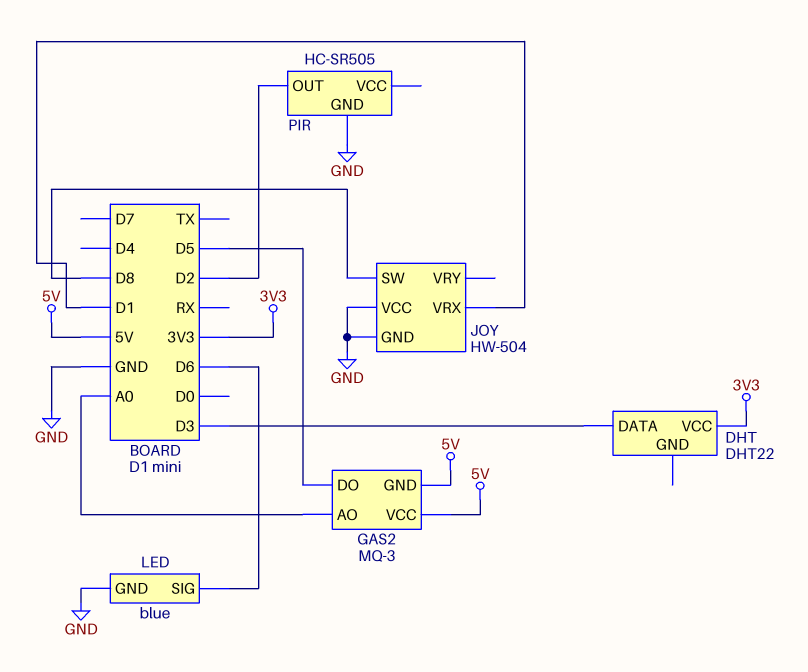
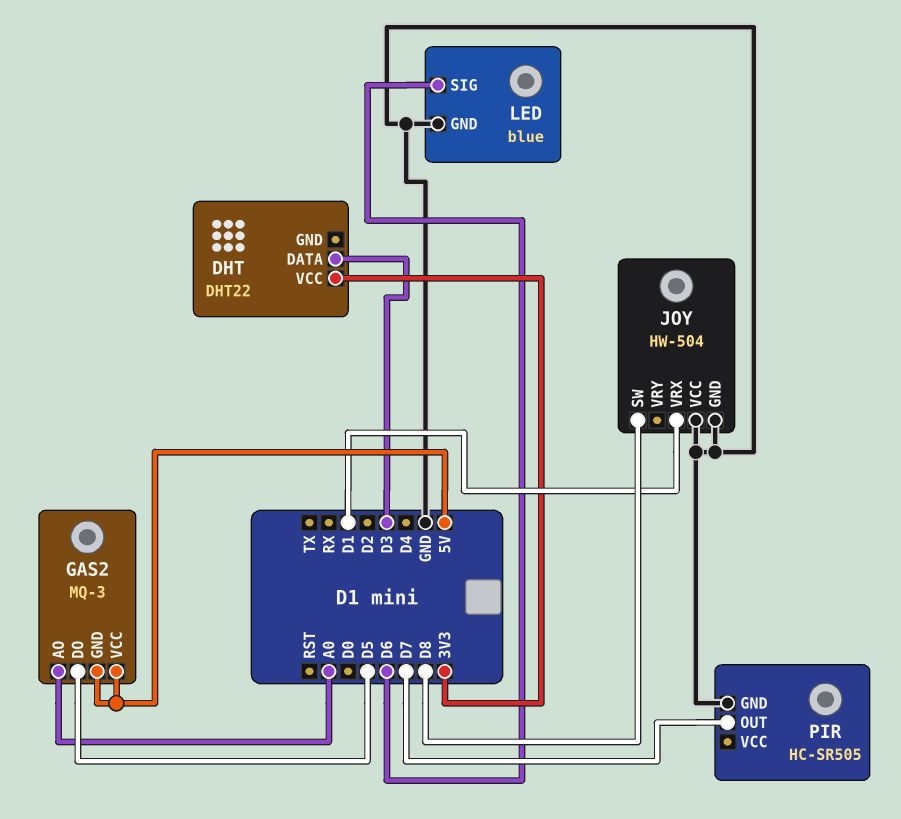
PIR pin OUT: D2 -> D7

